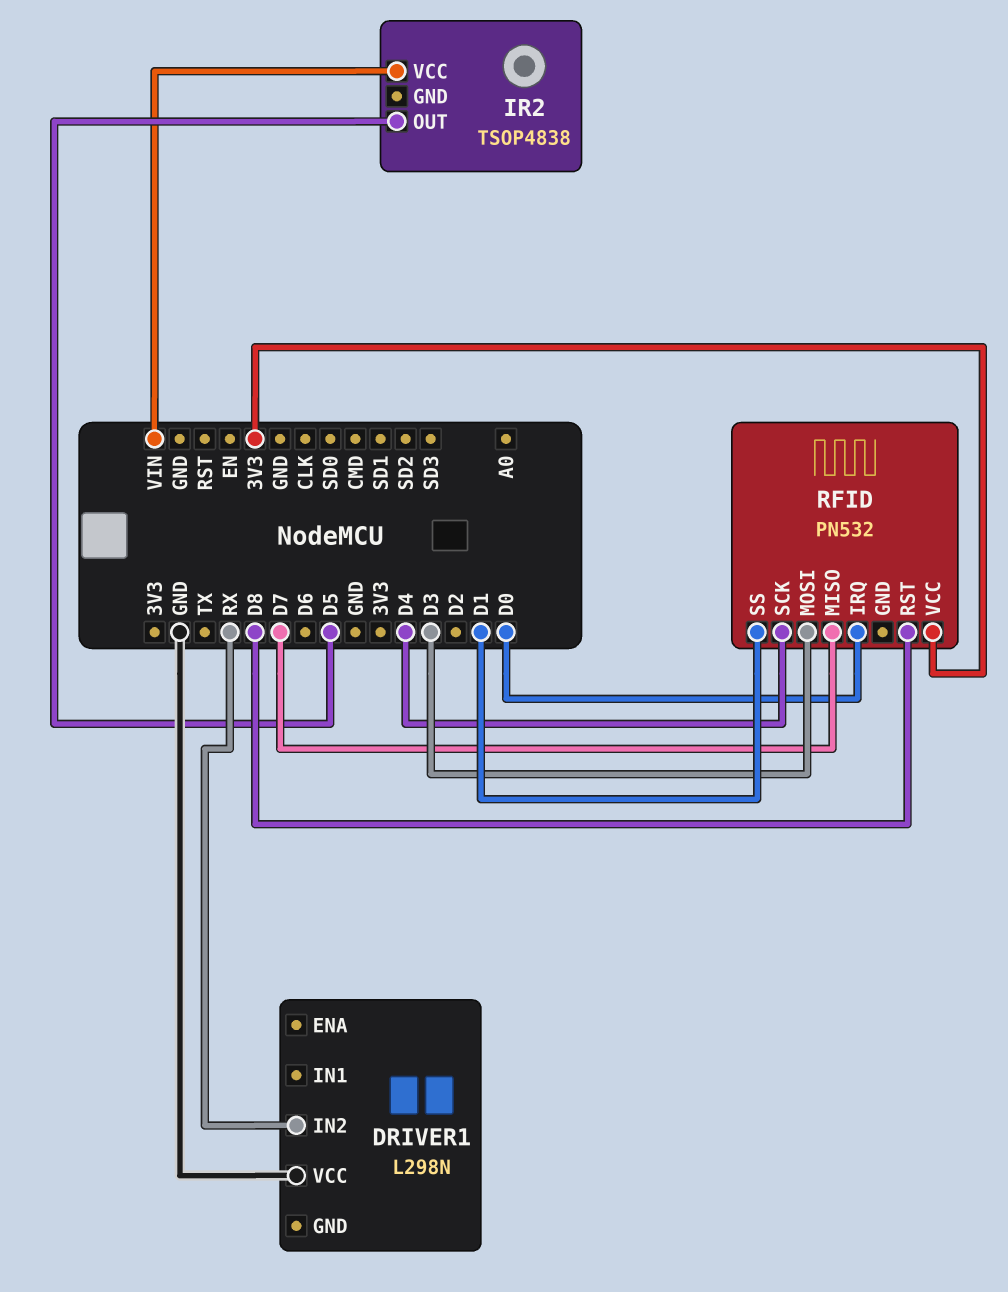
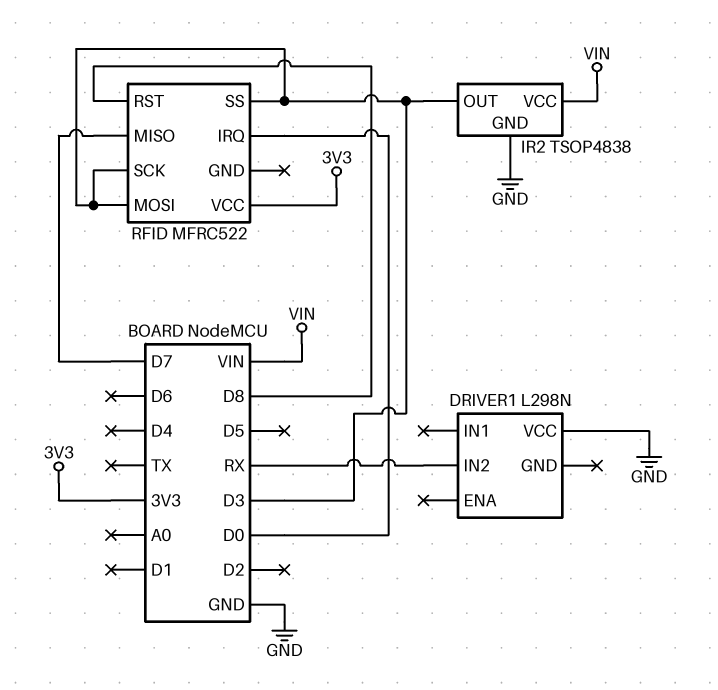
IR2 pin GND: none -> GND
IR2 pin OUT: D5 -> D3
RFID: PN532 -> MFRC522
RFID pin SCK: D4 -> D3
RFID pin SS: D1 -> D3

